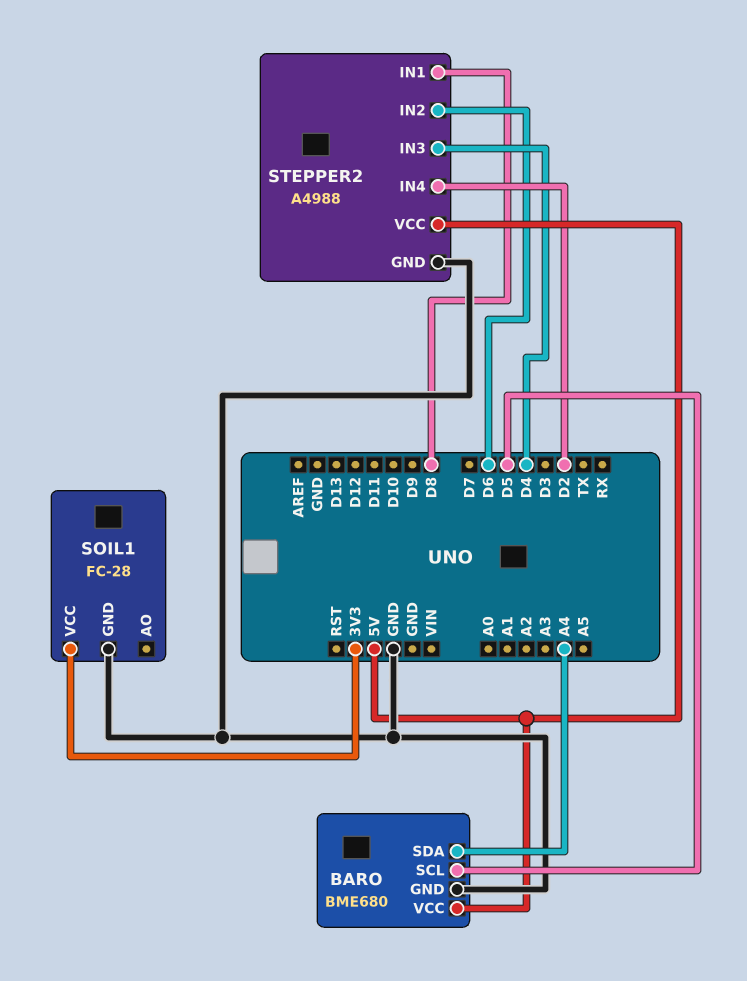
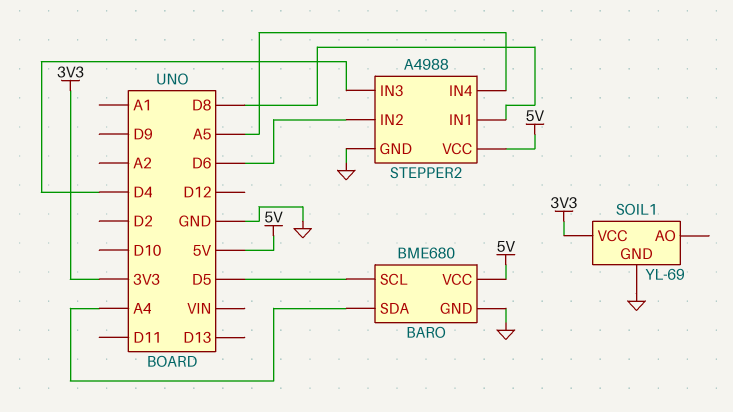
SOIL1: FC-28 -> YL-69
STEPPER2 pin IN4: D2 -> A5

